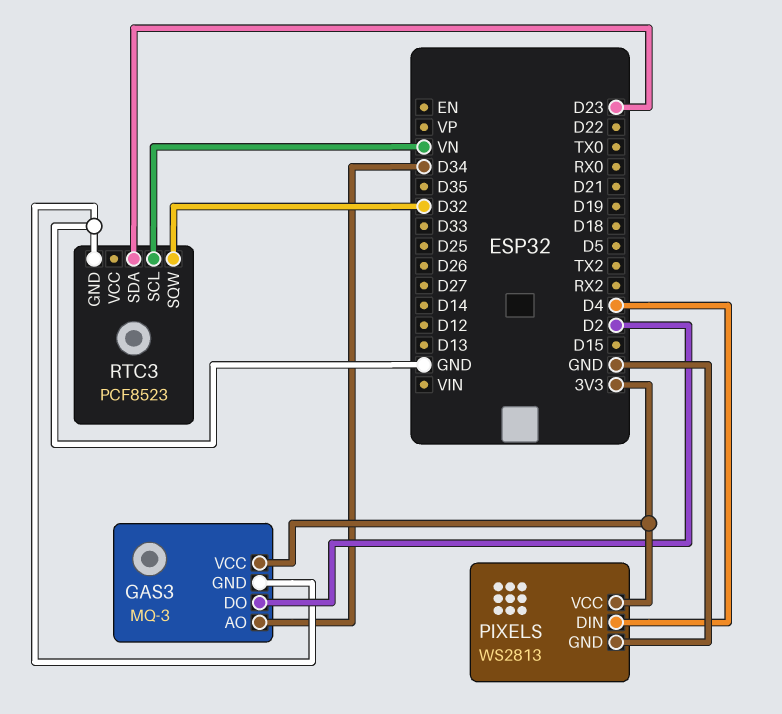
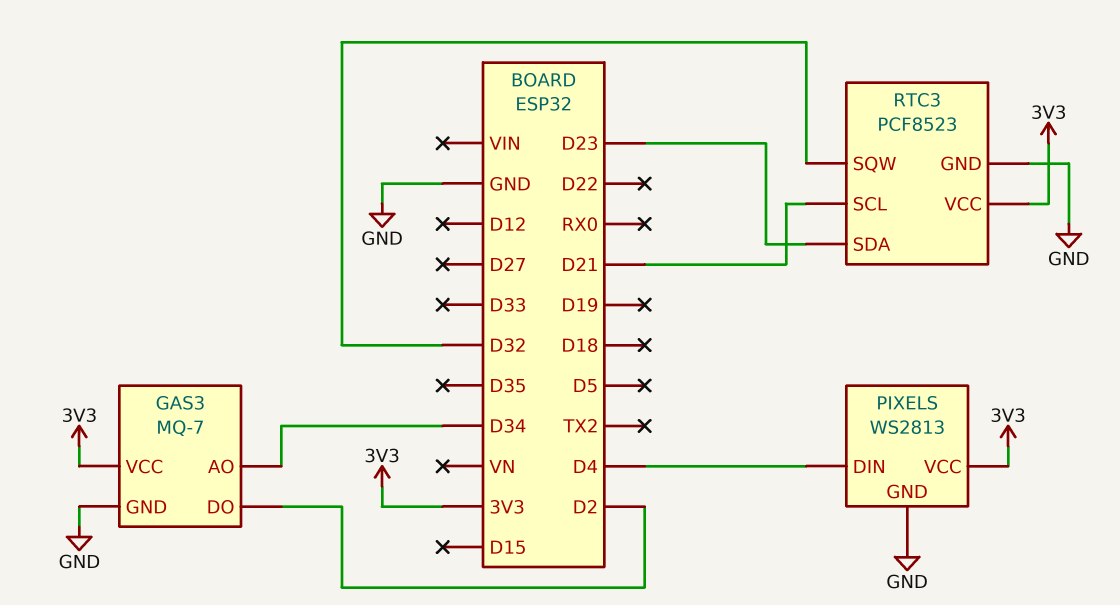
GAS3: MQ-3 -> MQ-7
RTC3 pin SCL: VN -> D21
RTC3 pin VCC: none -> 3V3

